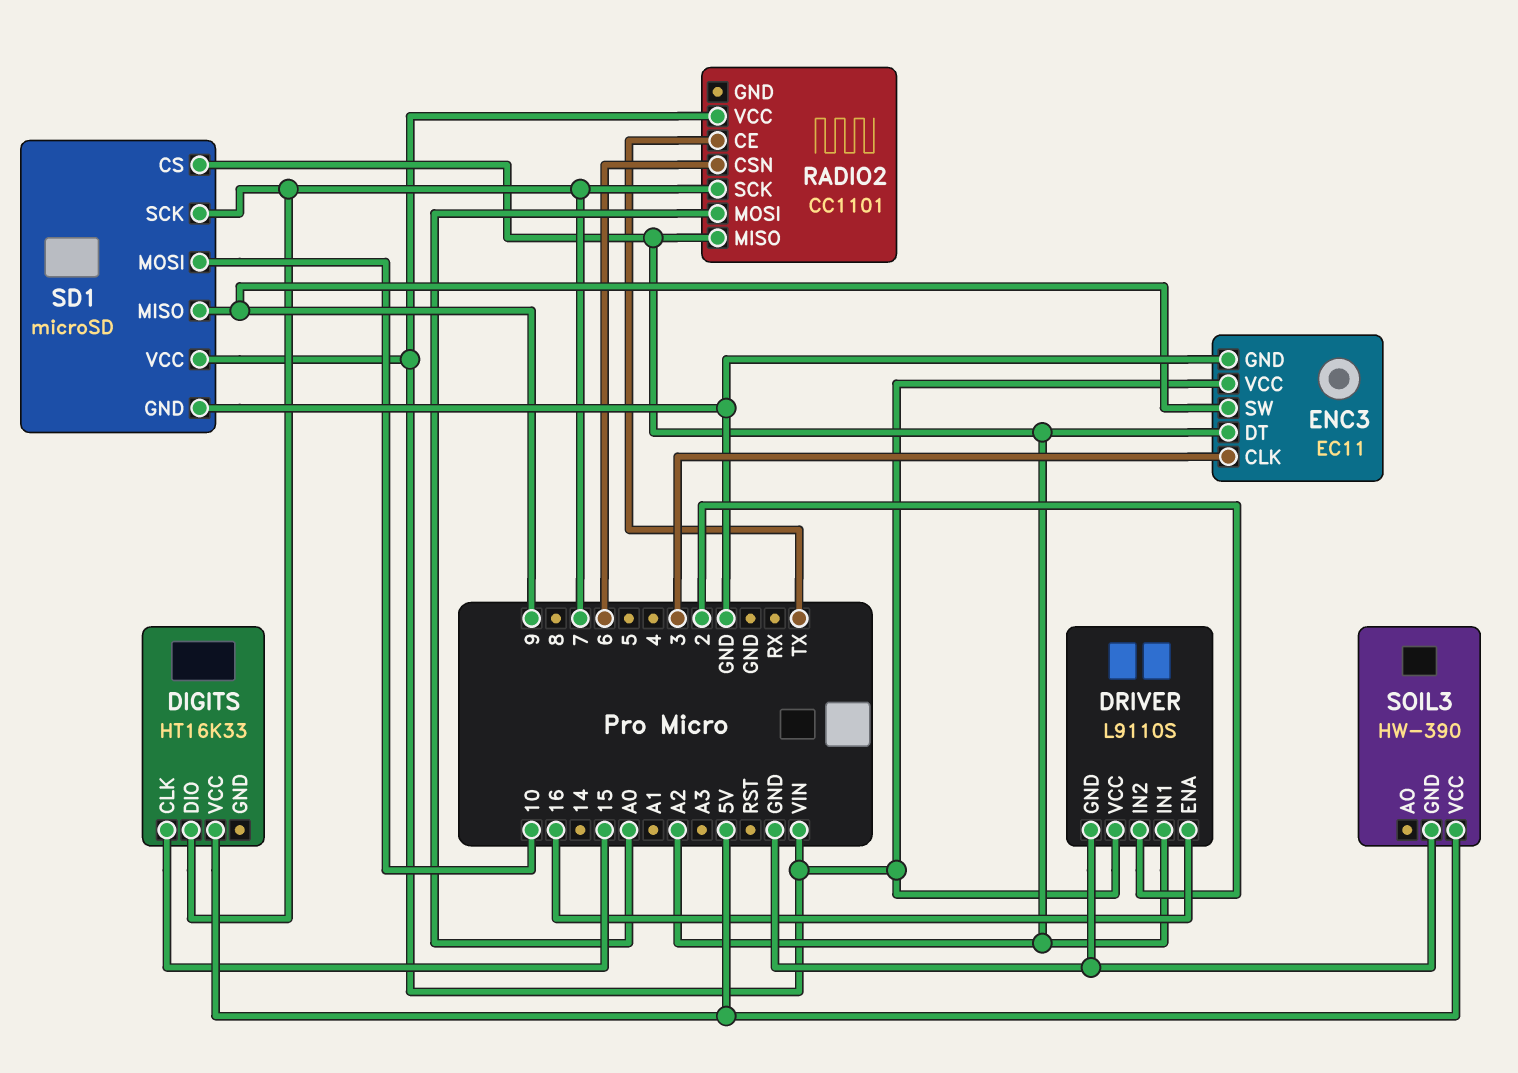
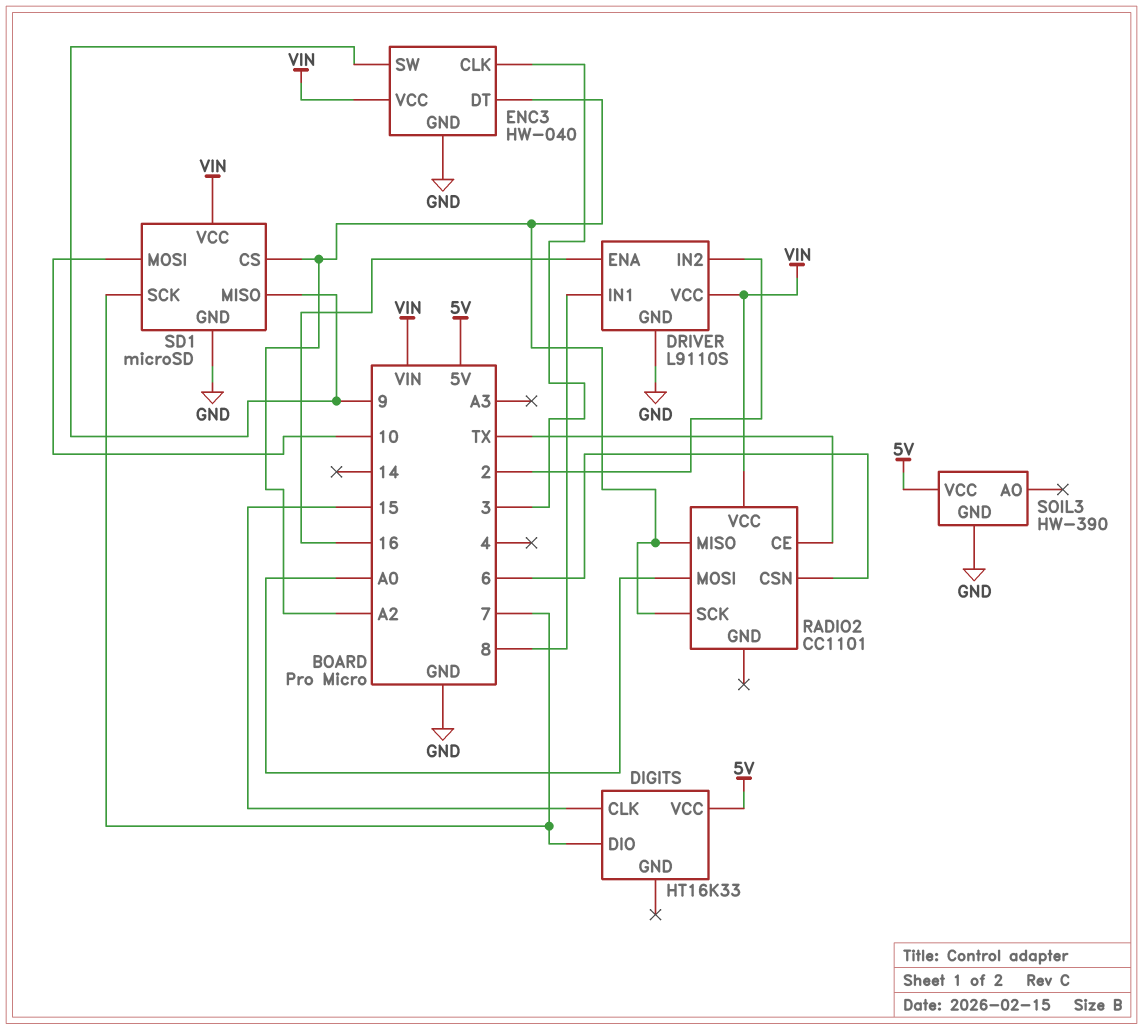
DRIVER pin IN1: A2 -> 8
ENC3: EC11 -> HW-040
RADIO2 pin SCK: 7 -> A2

